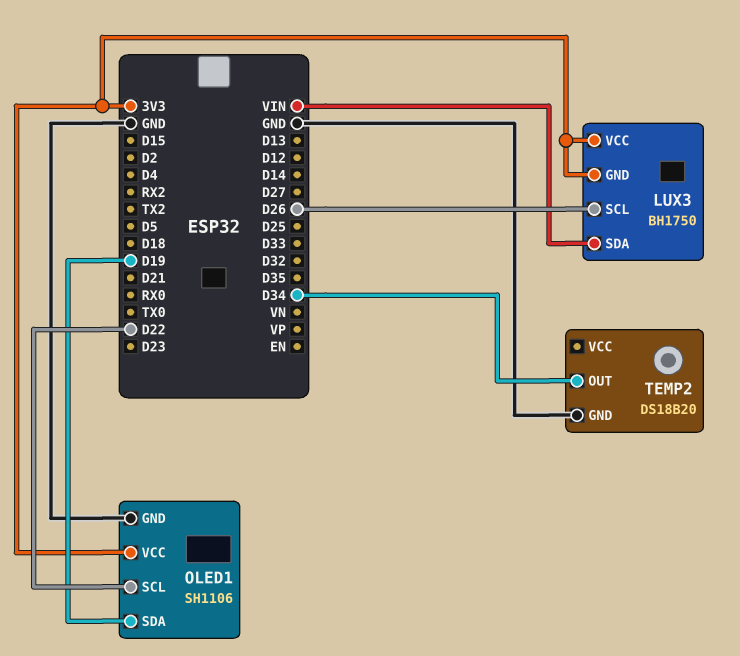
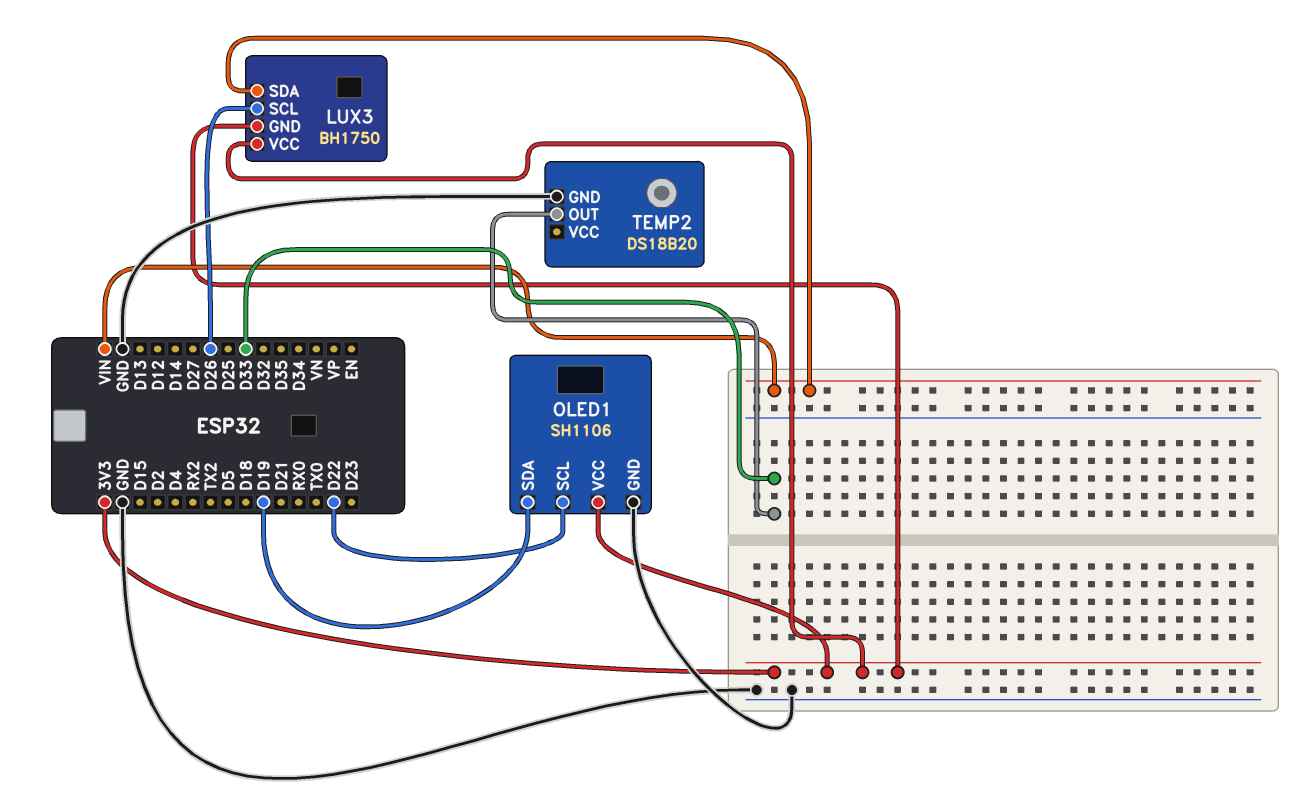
TEMP2 pin OUT: D34 -> D33

